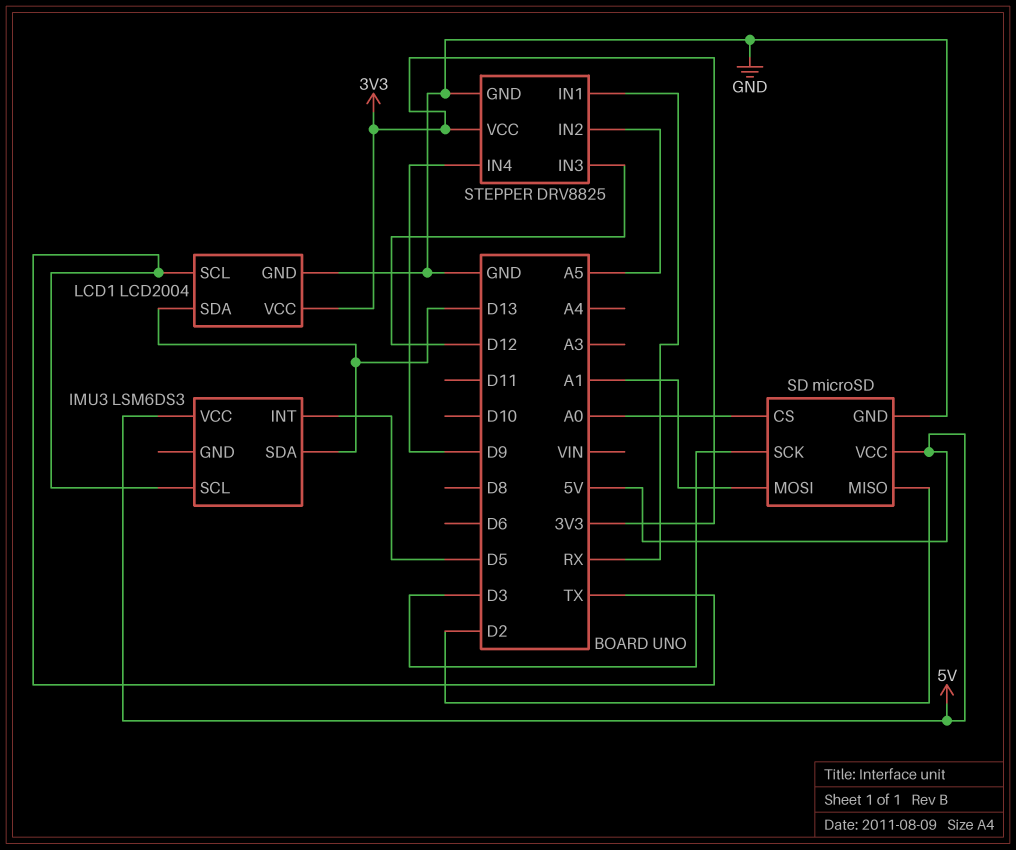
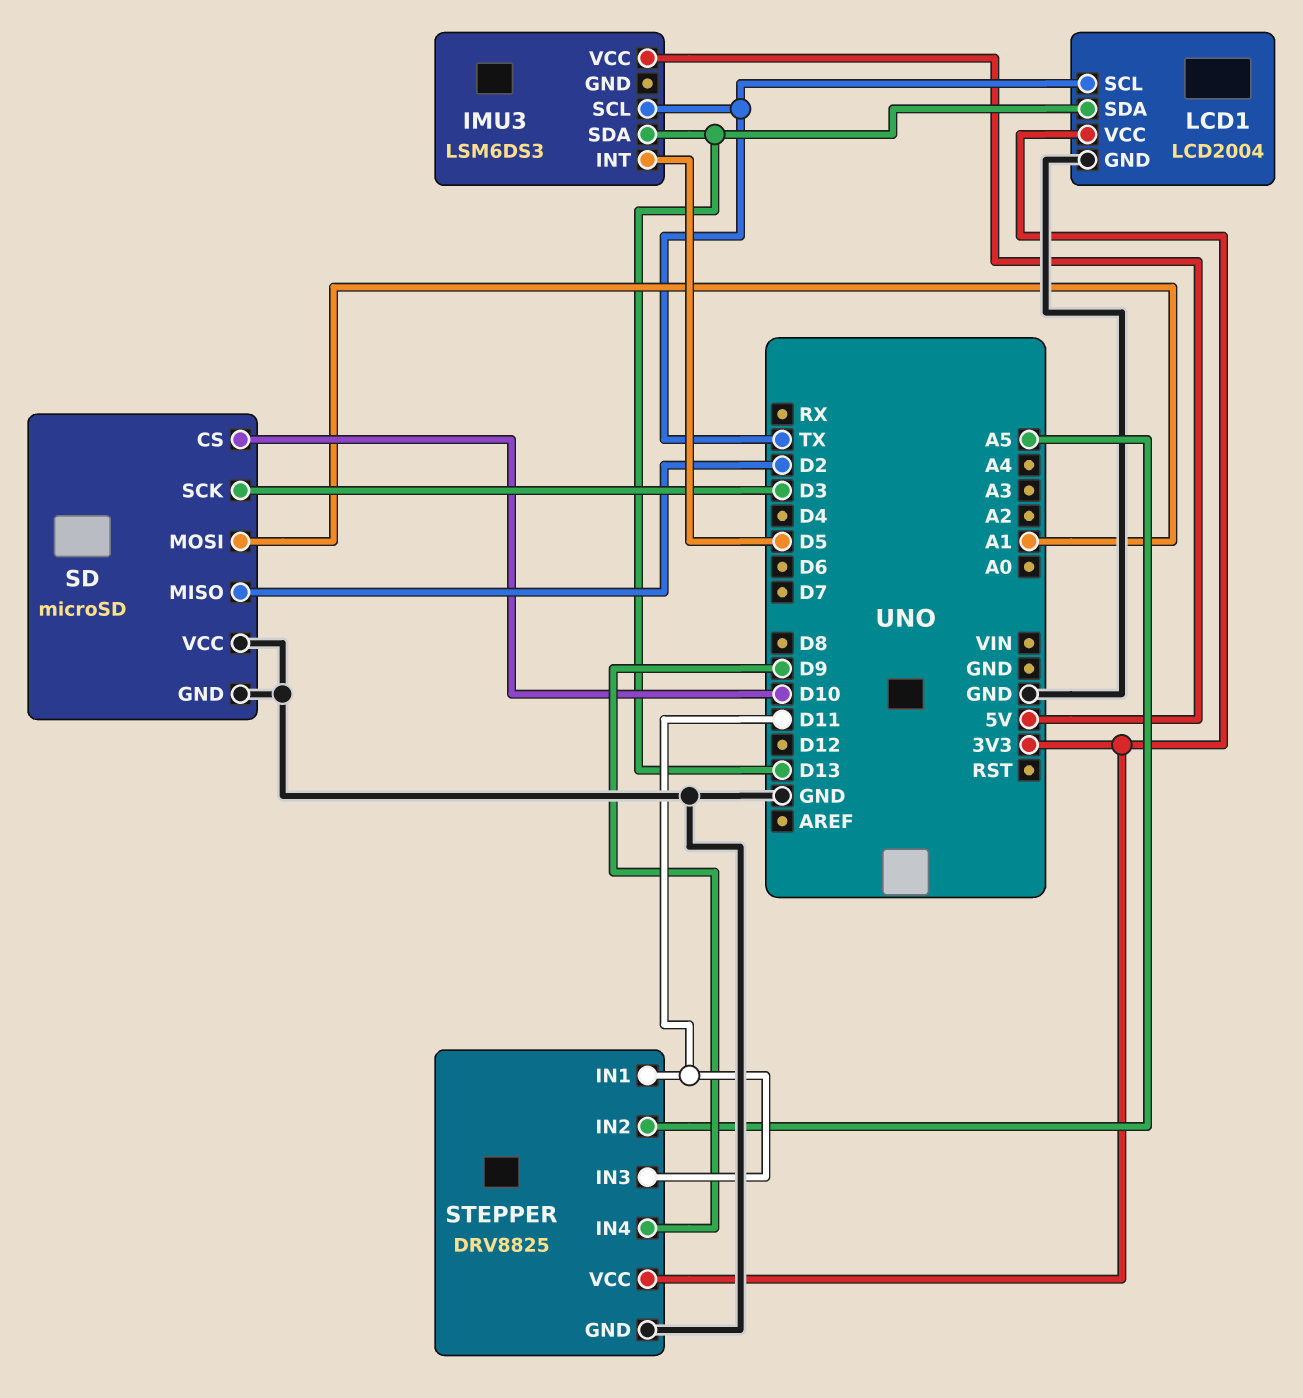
SD pin CS: A0 -> D10
SD pin VCC: 5V -> GND
STEPPER pin IN1: RX -> D11
STEPPER pin IN3: D12 -> D11

